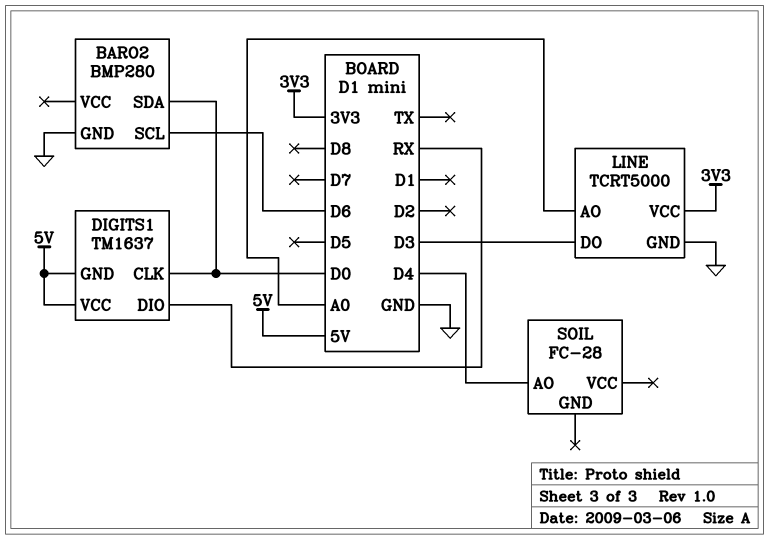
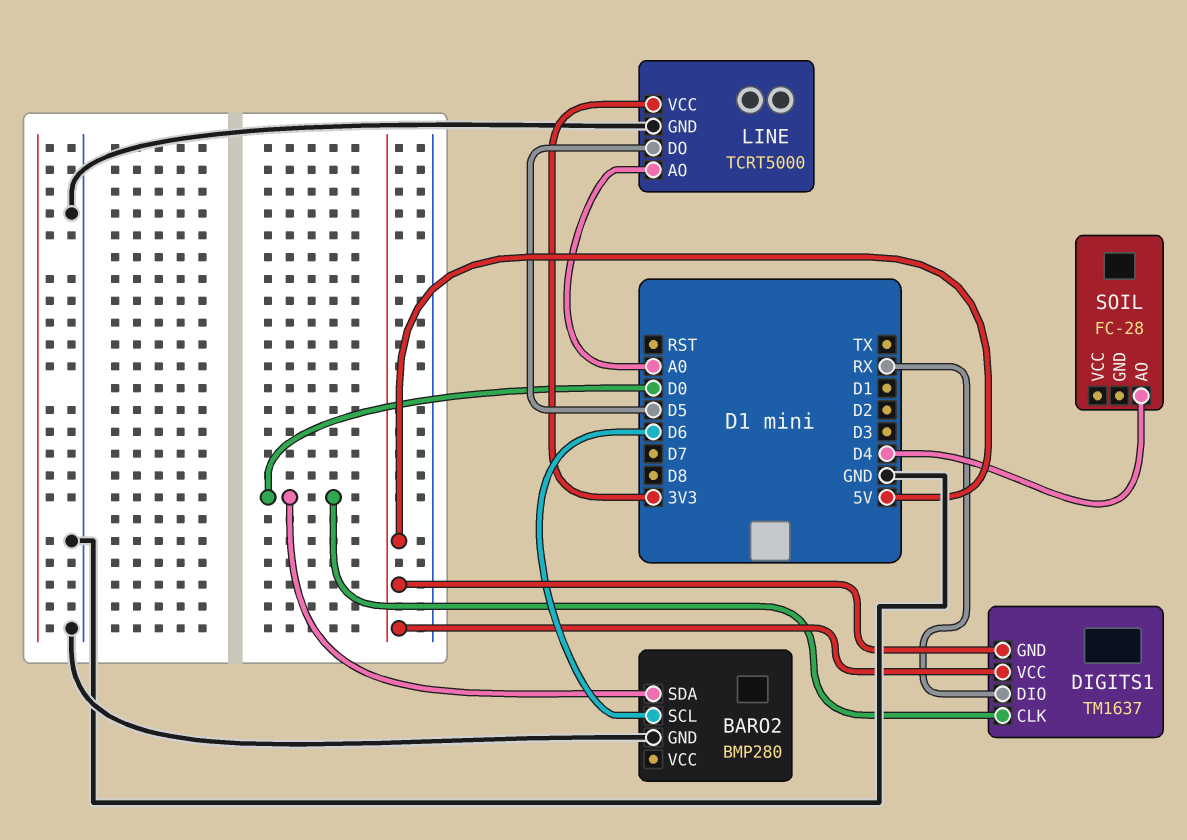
LINE pin DO: D3 -> D5

